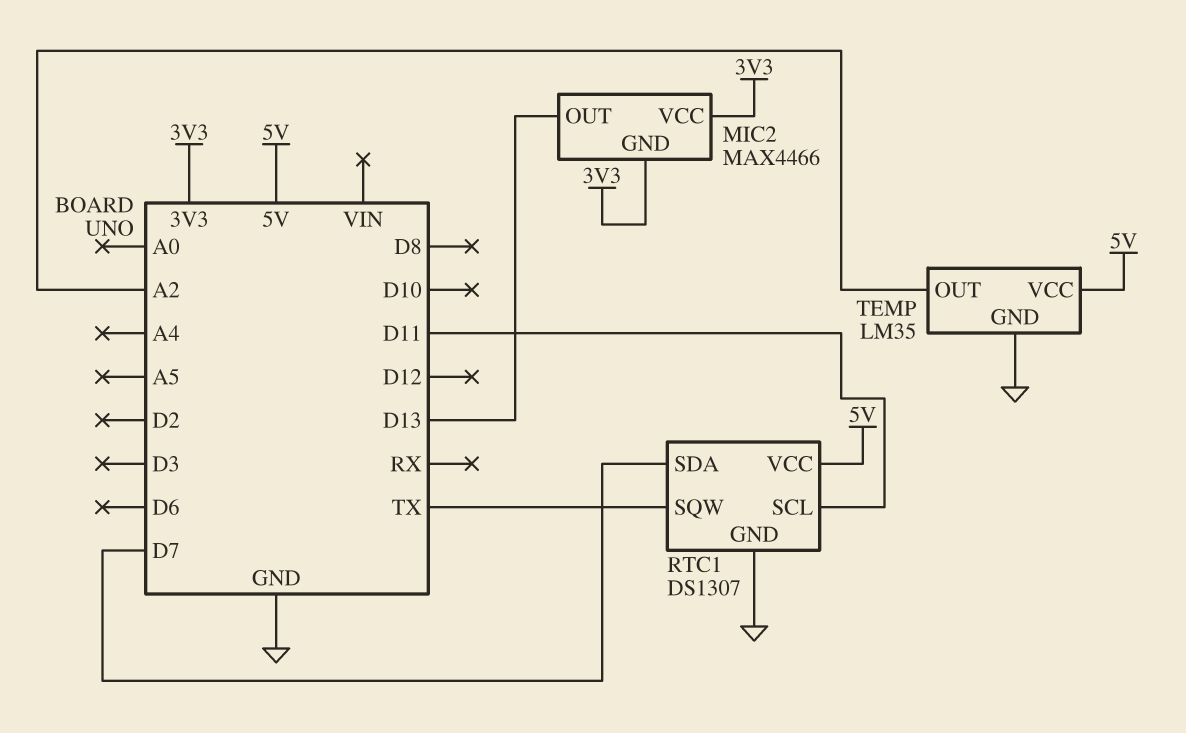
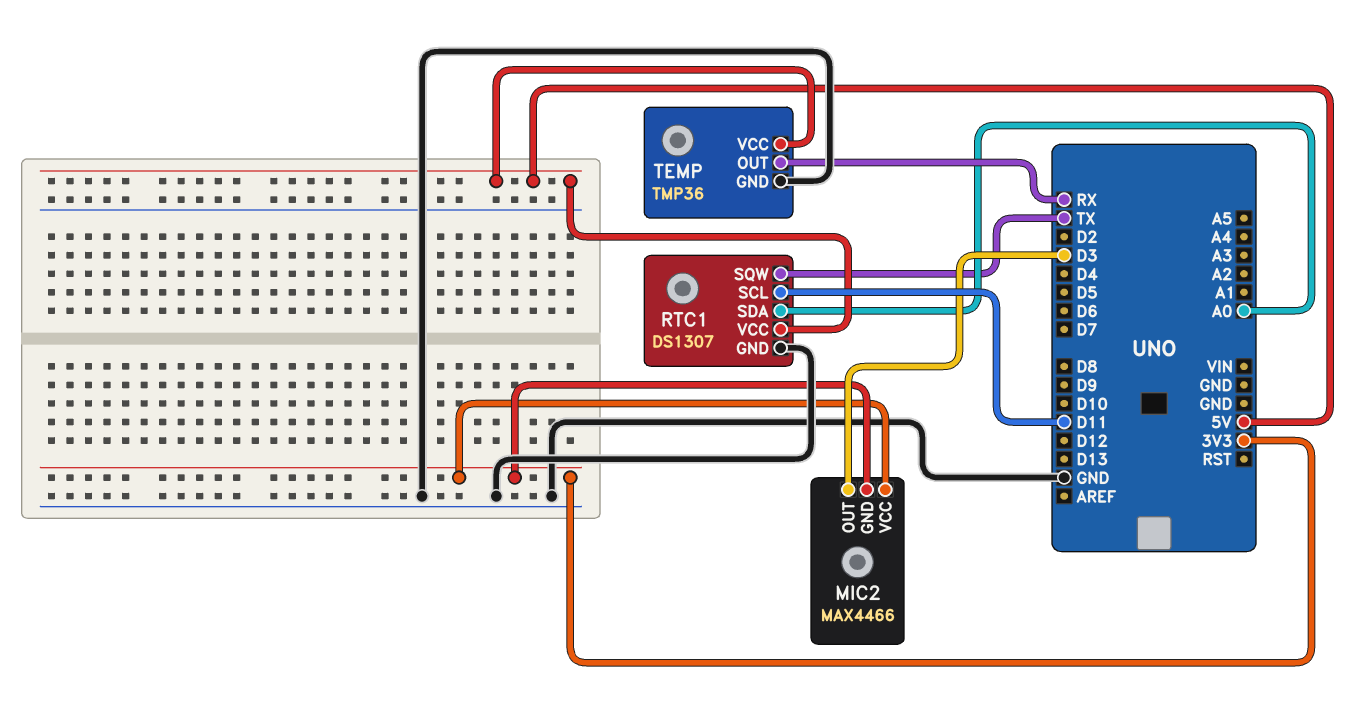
MIC2 pin OUT: D13 -> D3
RTC1 pin SDA: D7 -> A0
TEMP: LM35 -> TMP36
TEMP pin OUT: A2 -> RX

